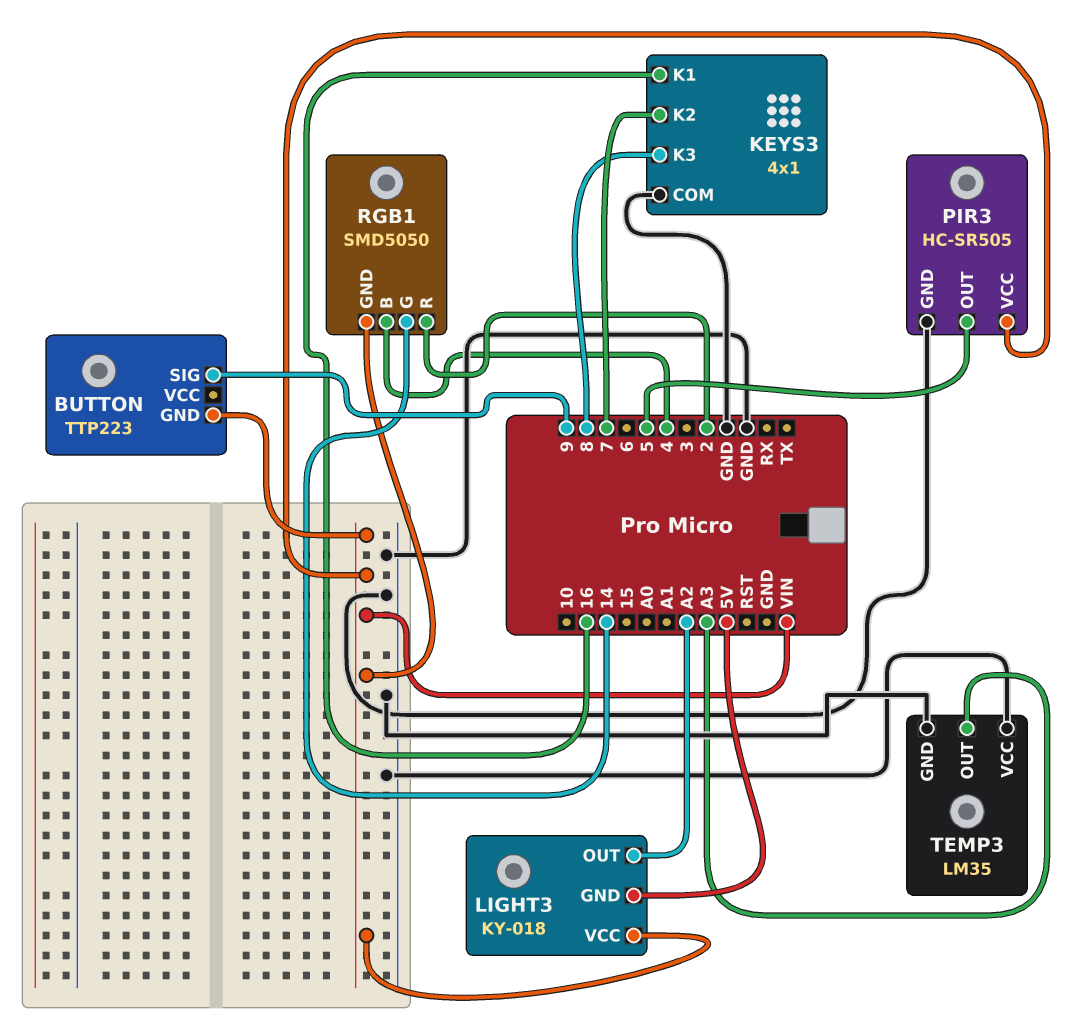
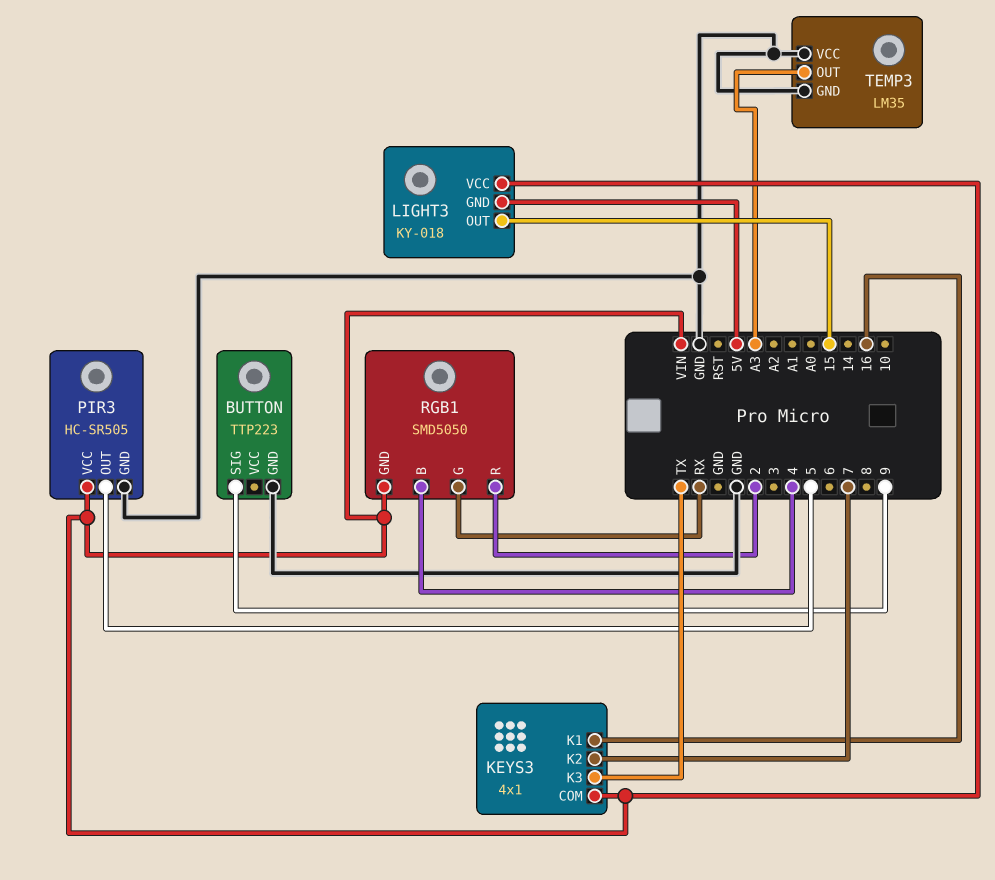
BUTTON pin GND: VIN -> GND
KEYS3 pin COM: GND -> VIN
KEYS3 pin K3: 8 -> TX
LIGHT3 pin OUT: A2 -> 15
RGB1 pin G: 14 -> RX

